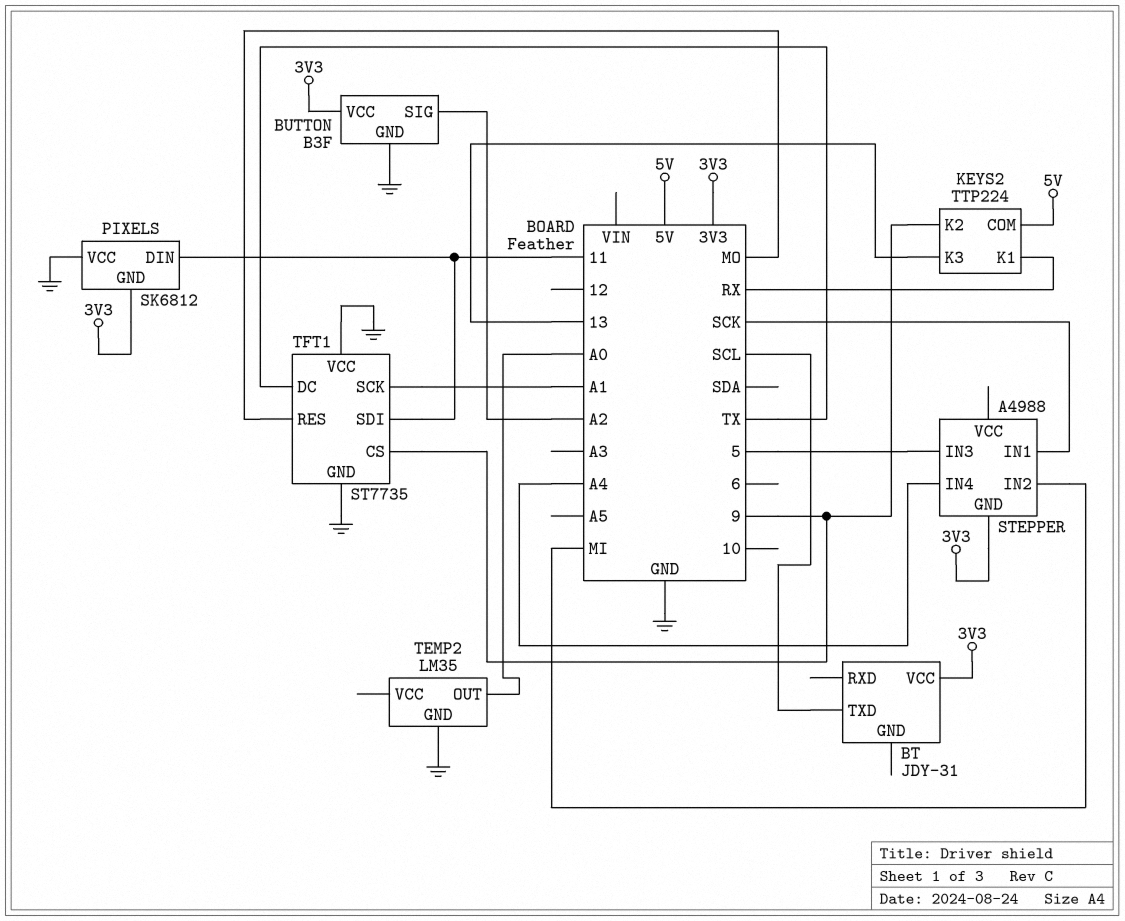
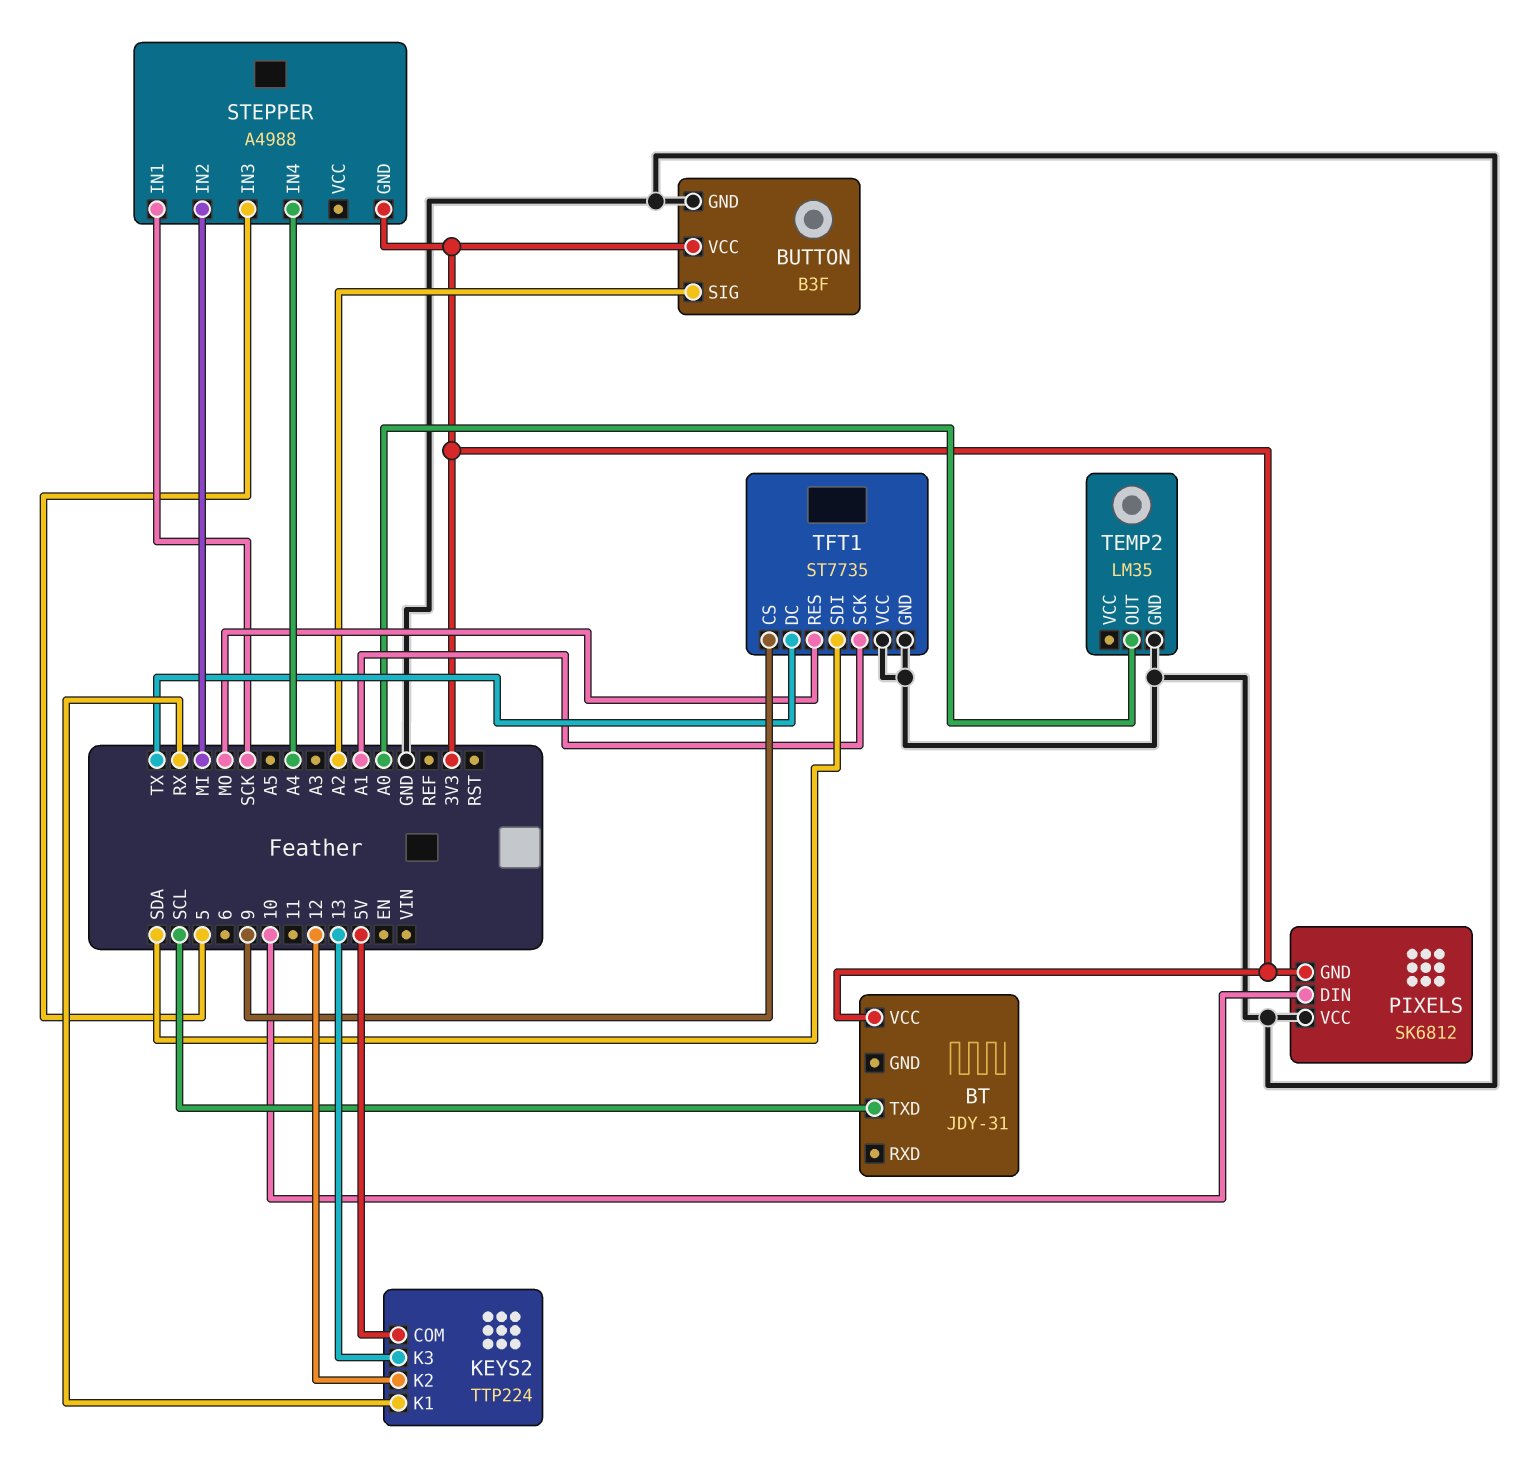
KEYS2 pin K2: 9 -> 12
PIXELS pin DIN: 11 -> 10
TFT1 pin SDI: 11 -> SDA

